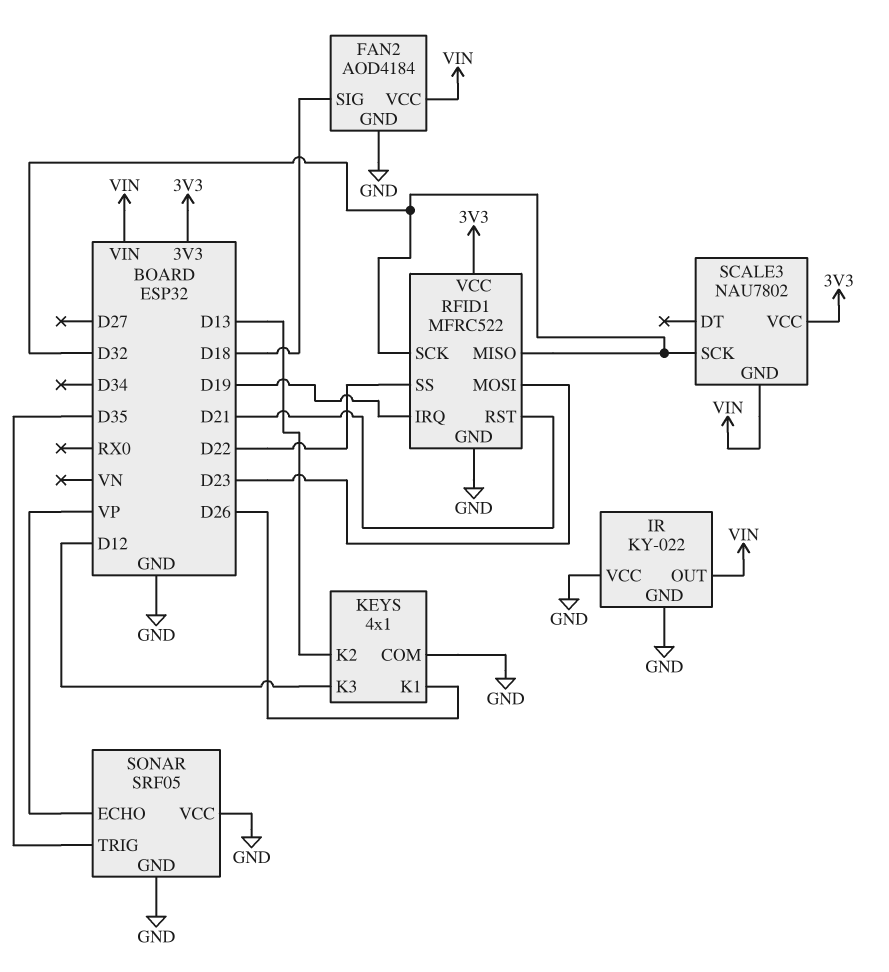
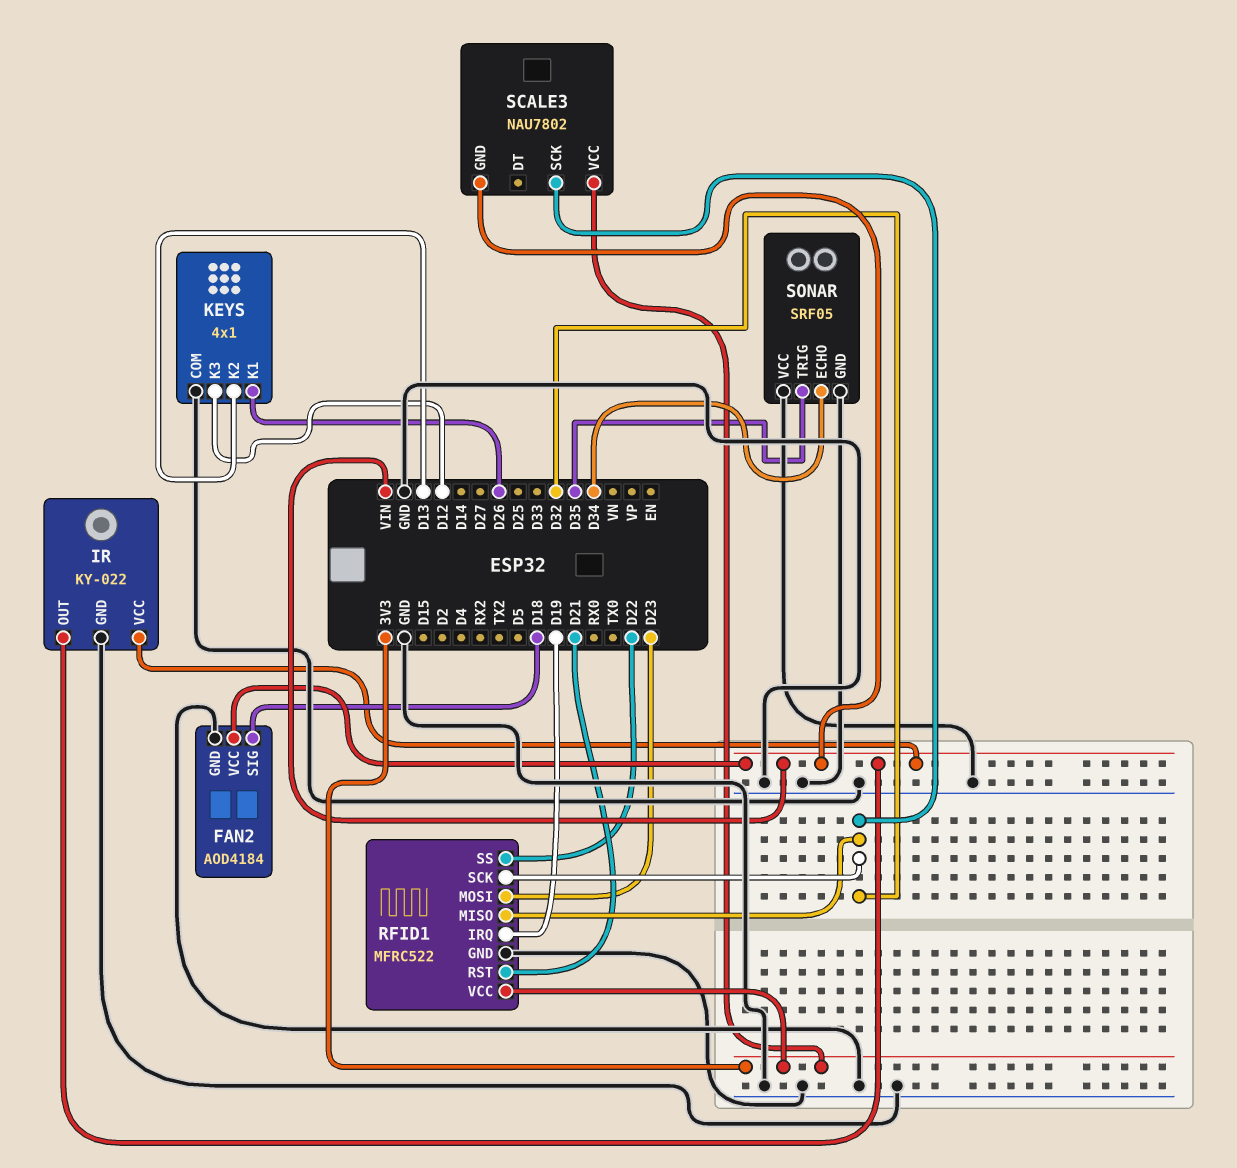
IR pin VCC: GND -> VIN
SONAR pin ECHO: VP -> D34

